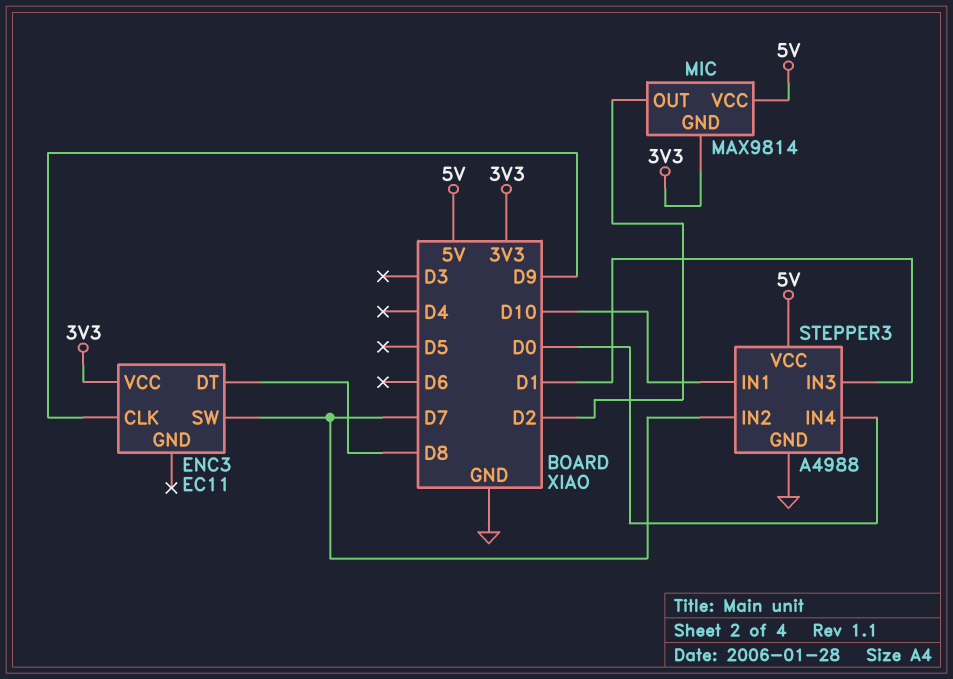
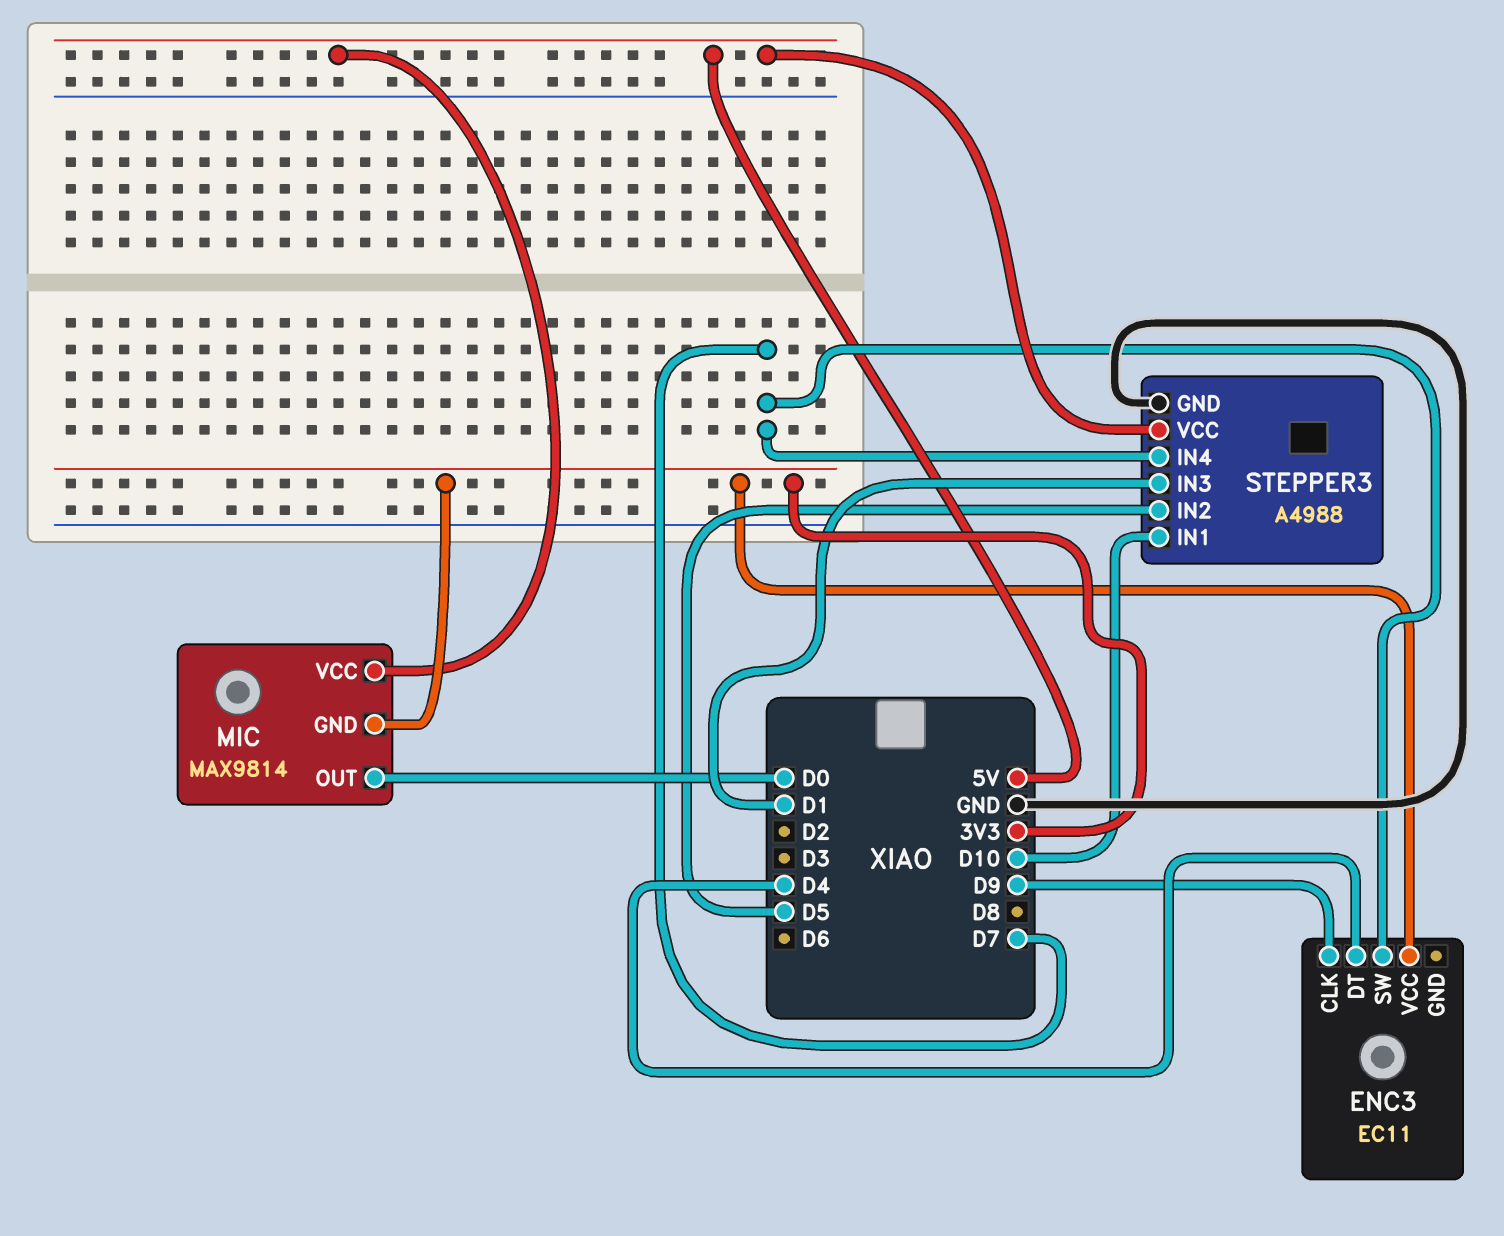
ENC3 pin DT: D8 -> D4
MIC pin OUT: D2 -> D0
STEPPER3 pin IN2: D7 -> D5
STEPPER3 pin IN4: D0 -> D7

